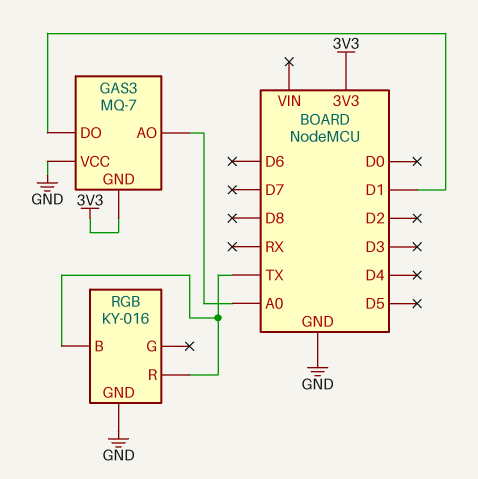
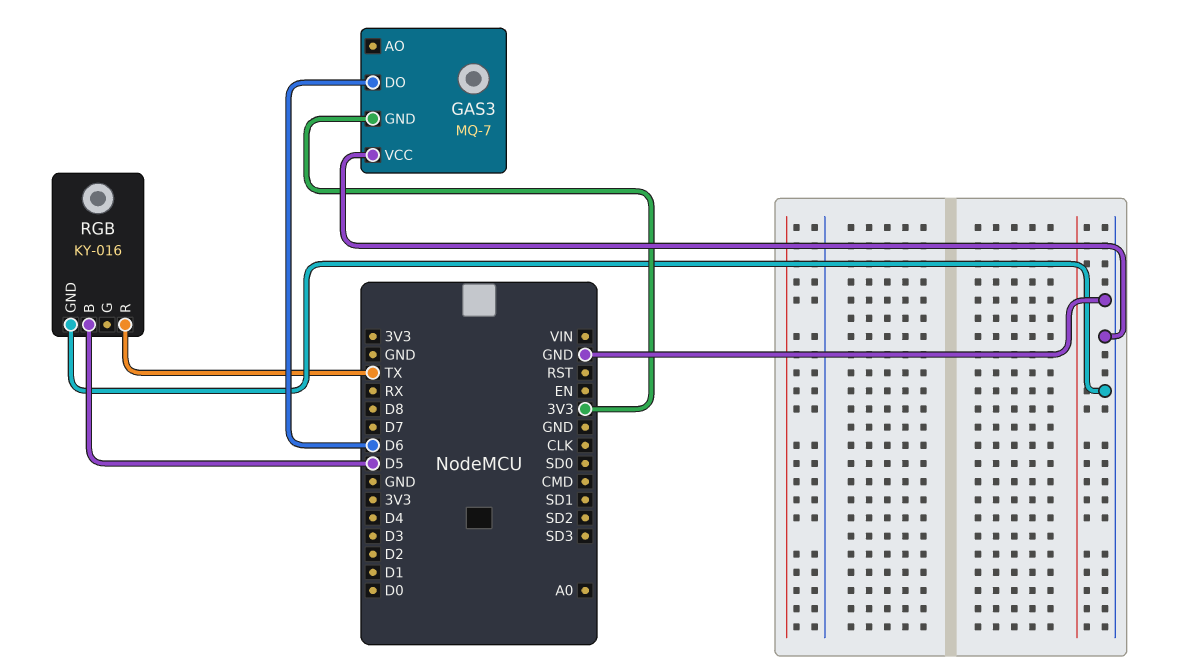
GAS3 pin AO: A0 -> none
GAS3 pin DO: D1 -> D6
RGB pin B: TX -> D5

